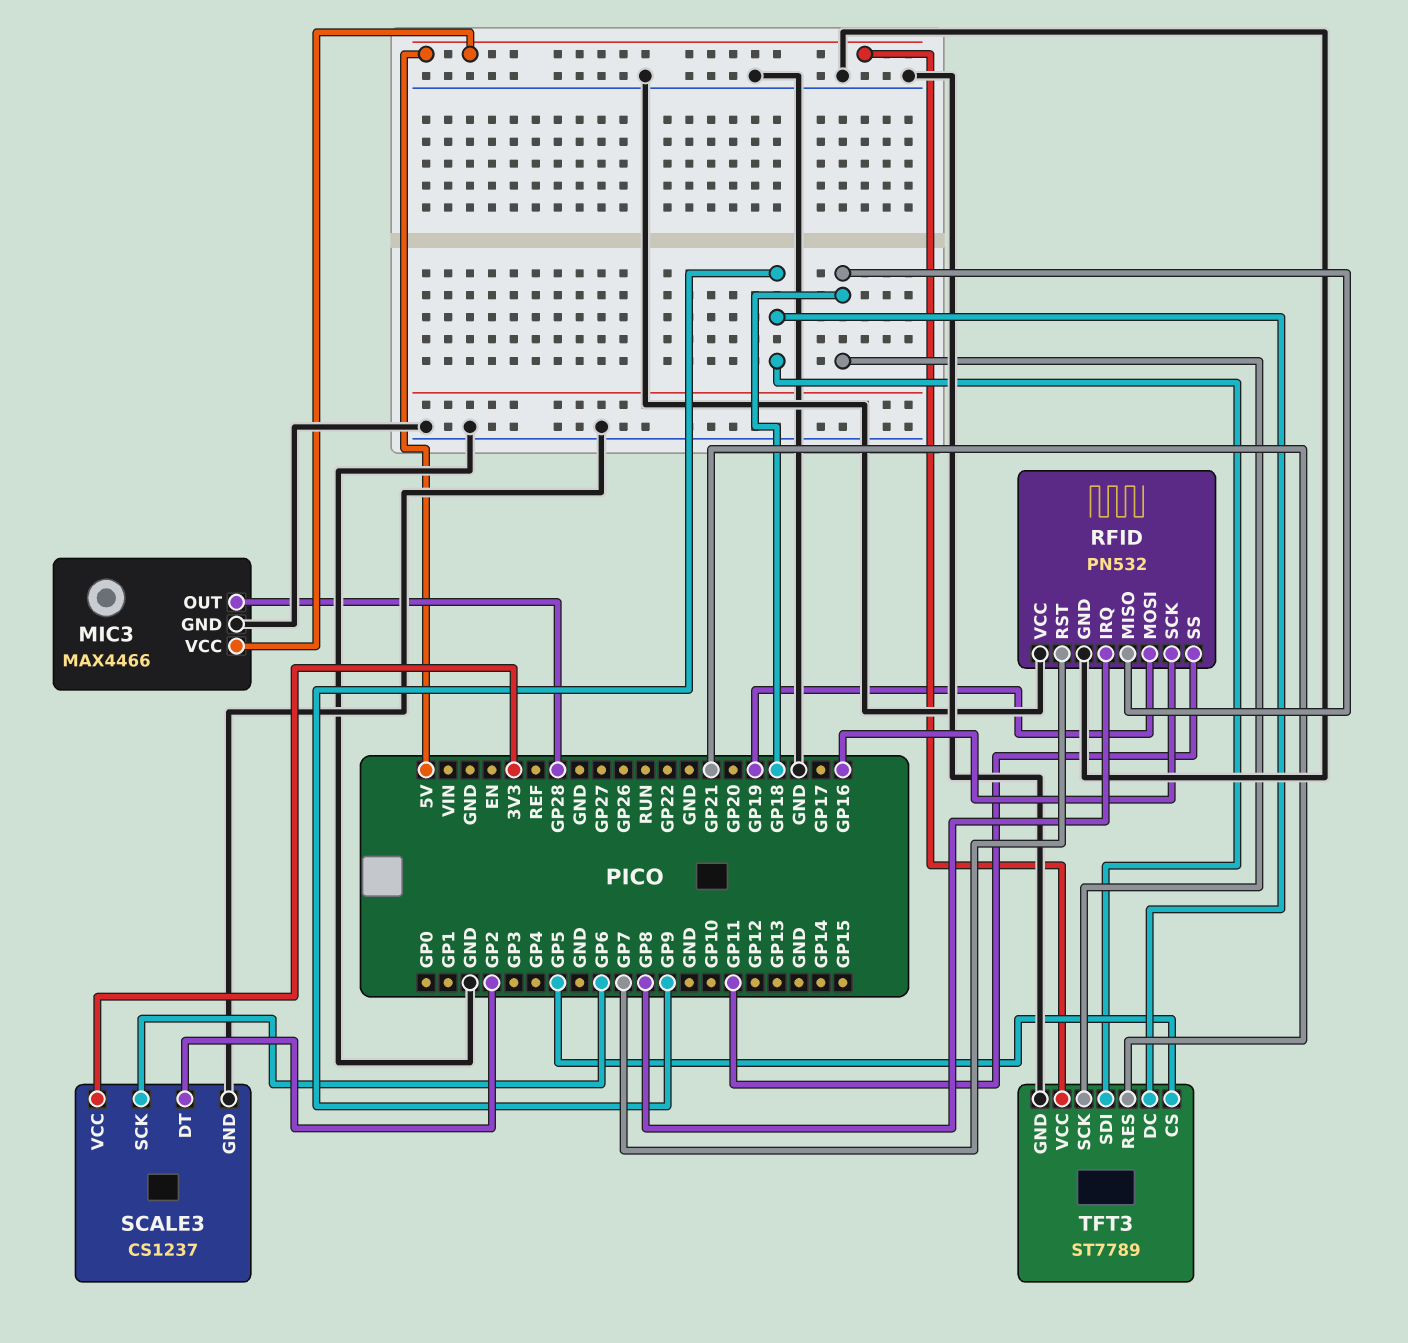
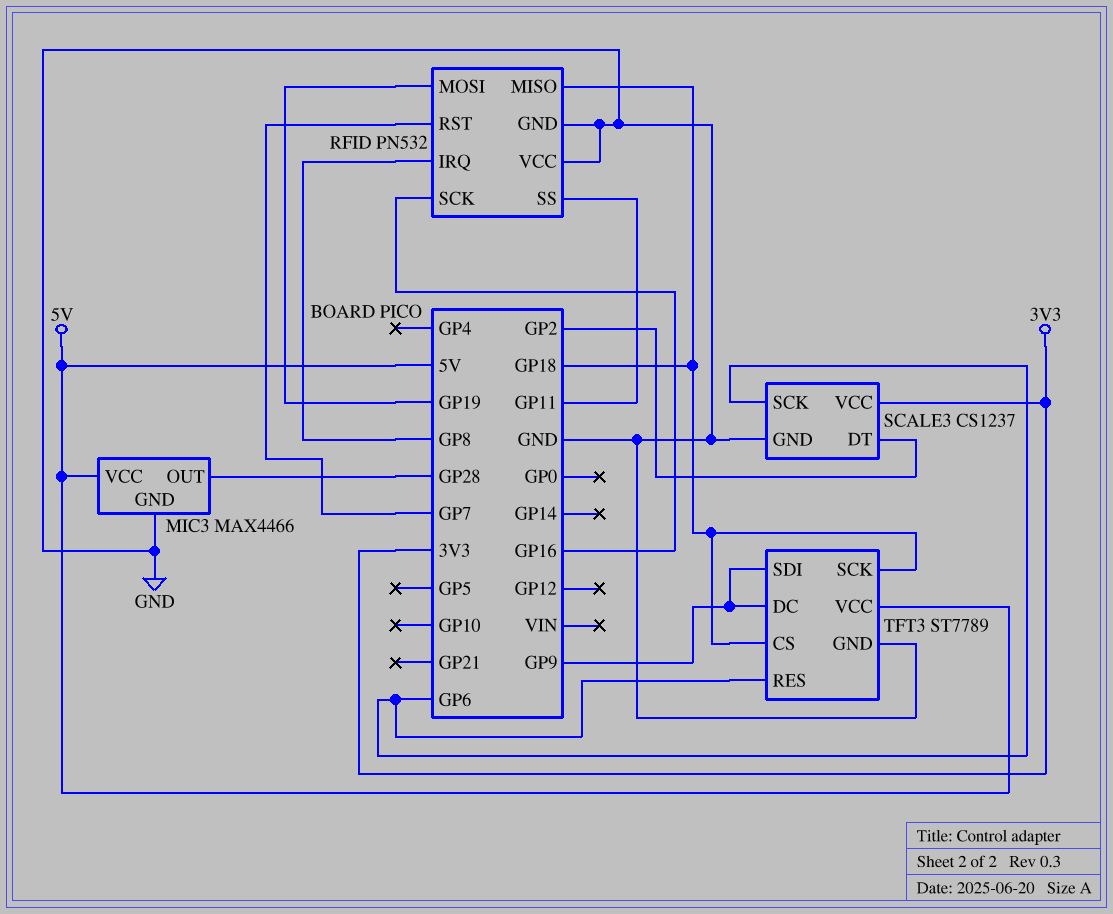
TFT3 pin CS: GP5 -> GP18
TFT3 pin RES: GP21 -> GP6

